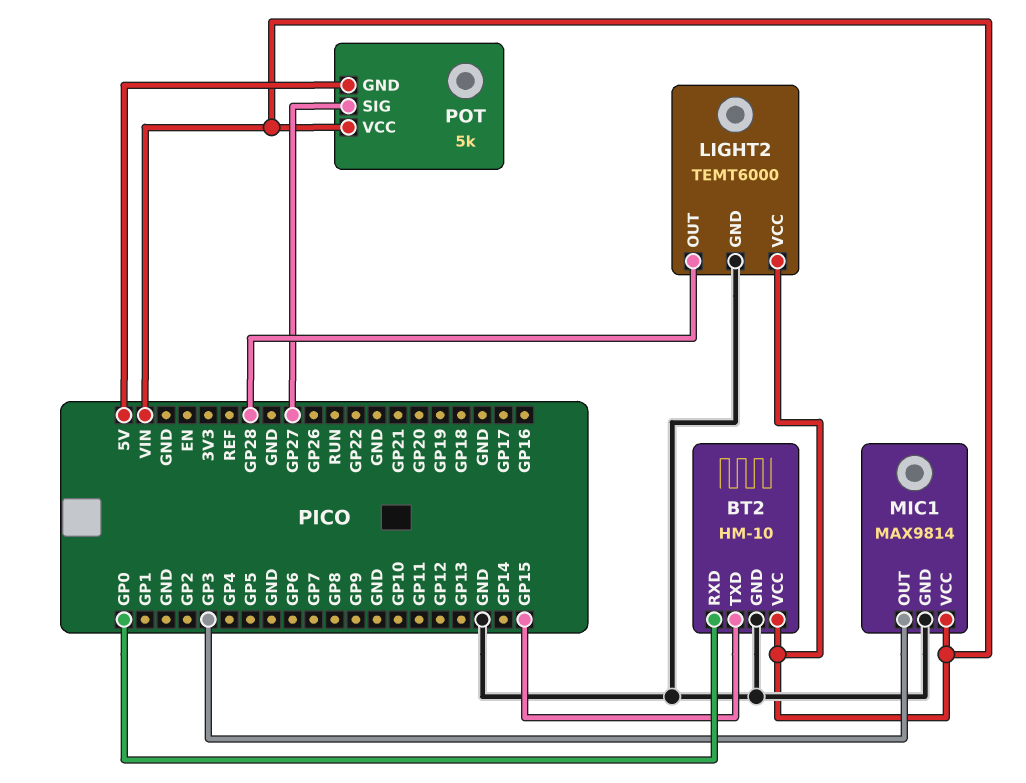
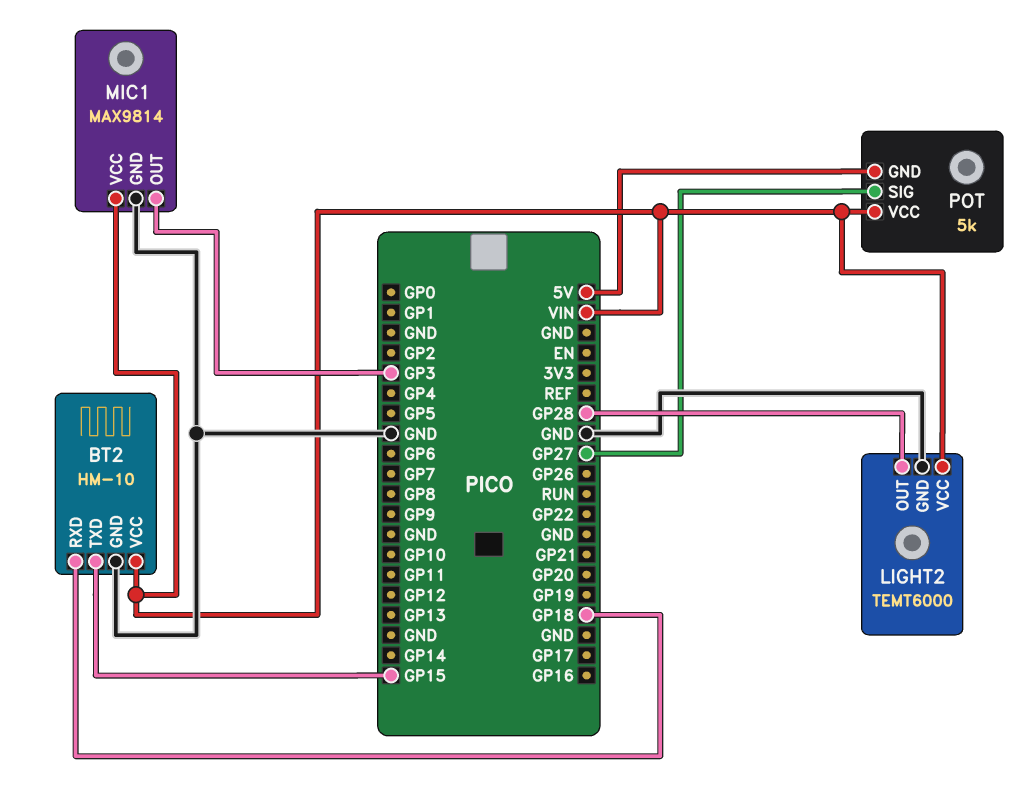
BT2 pin RXD: GP0 -> GP18

